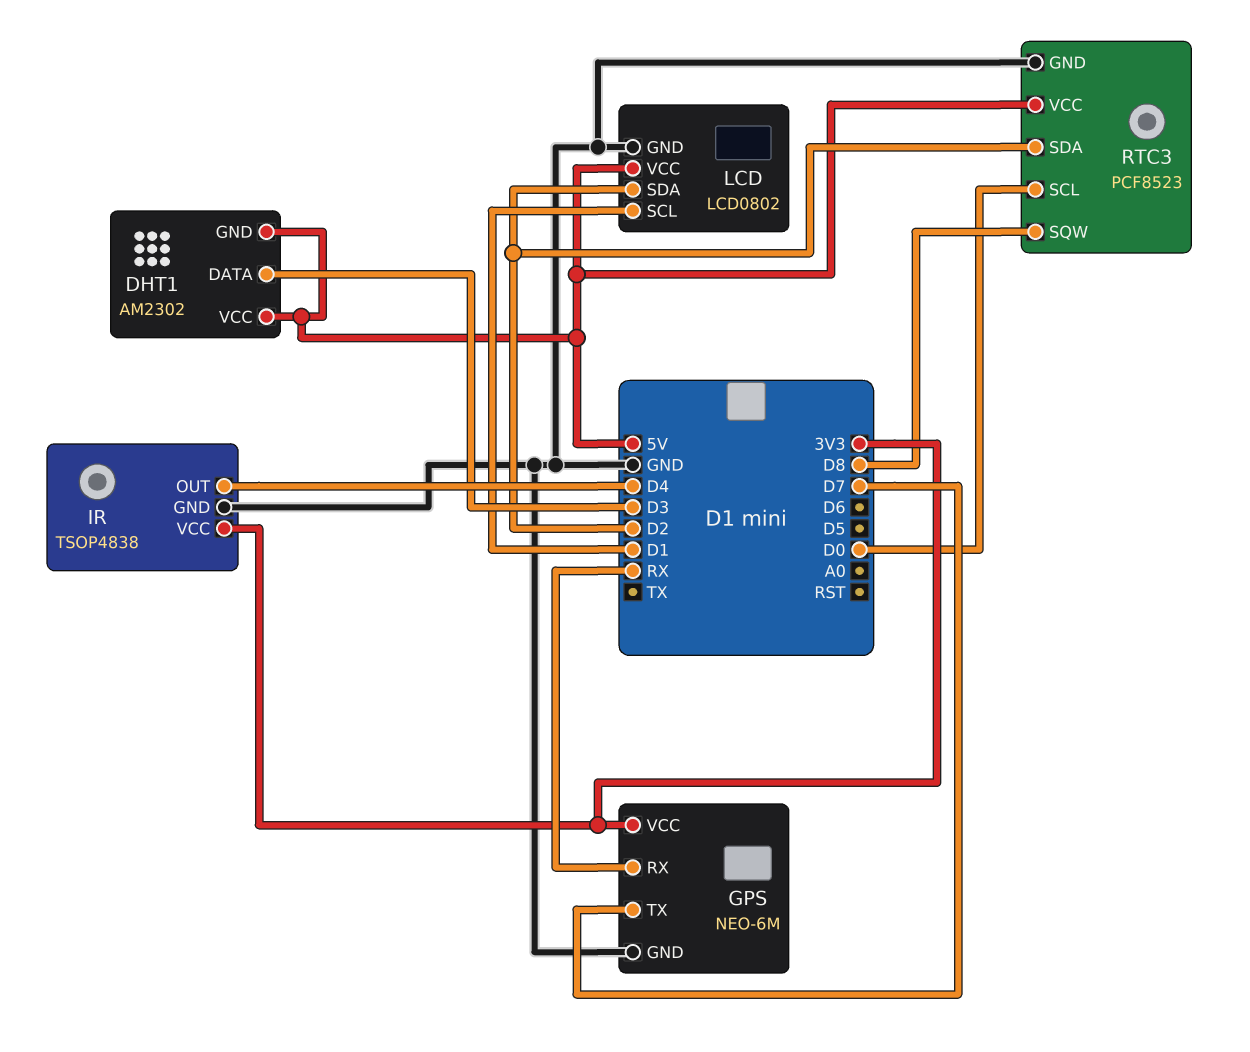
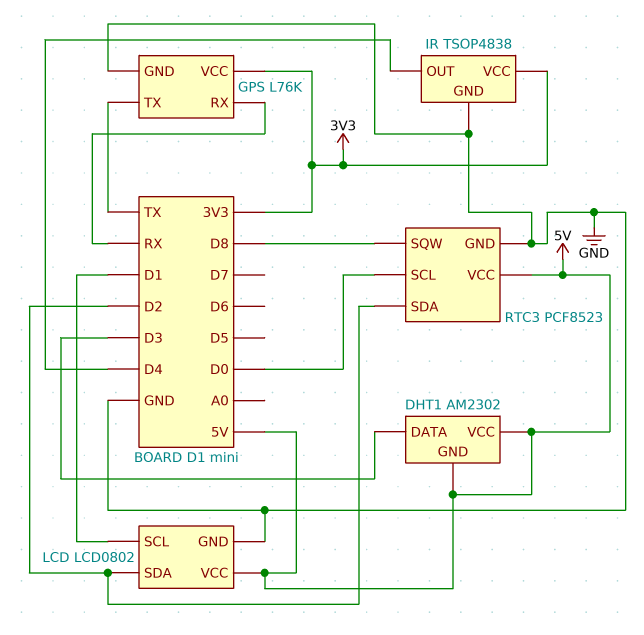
GPS: NEO-6M -> L76K
GPS pin TX: D7 -> TX

